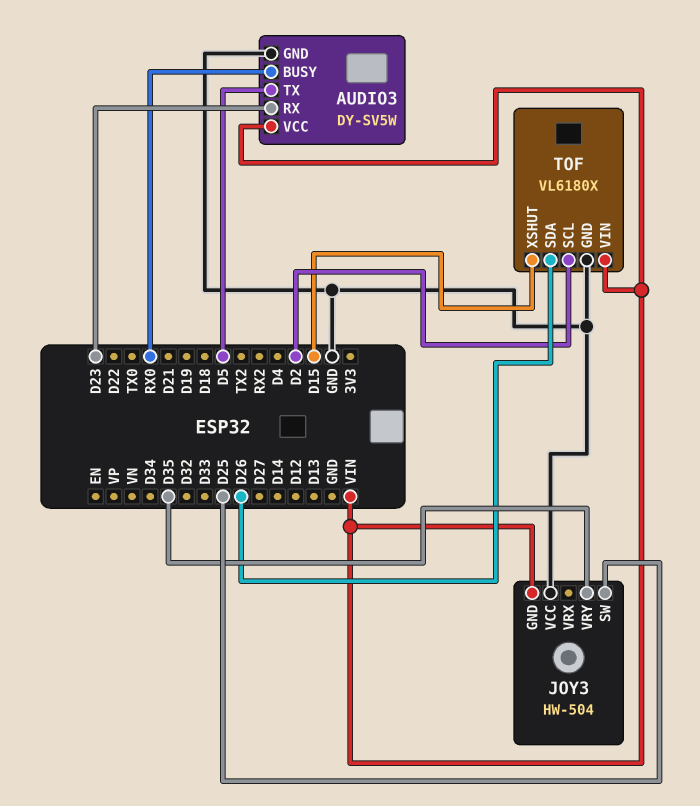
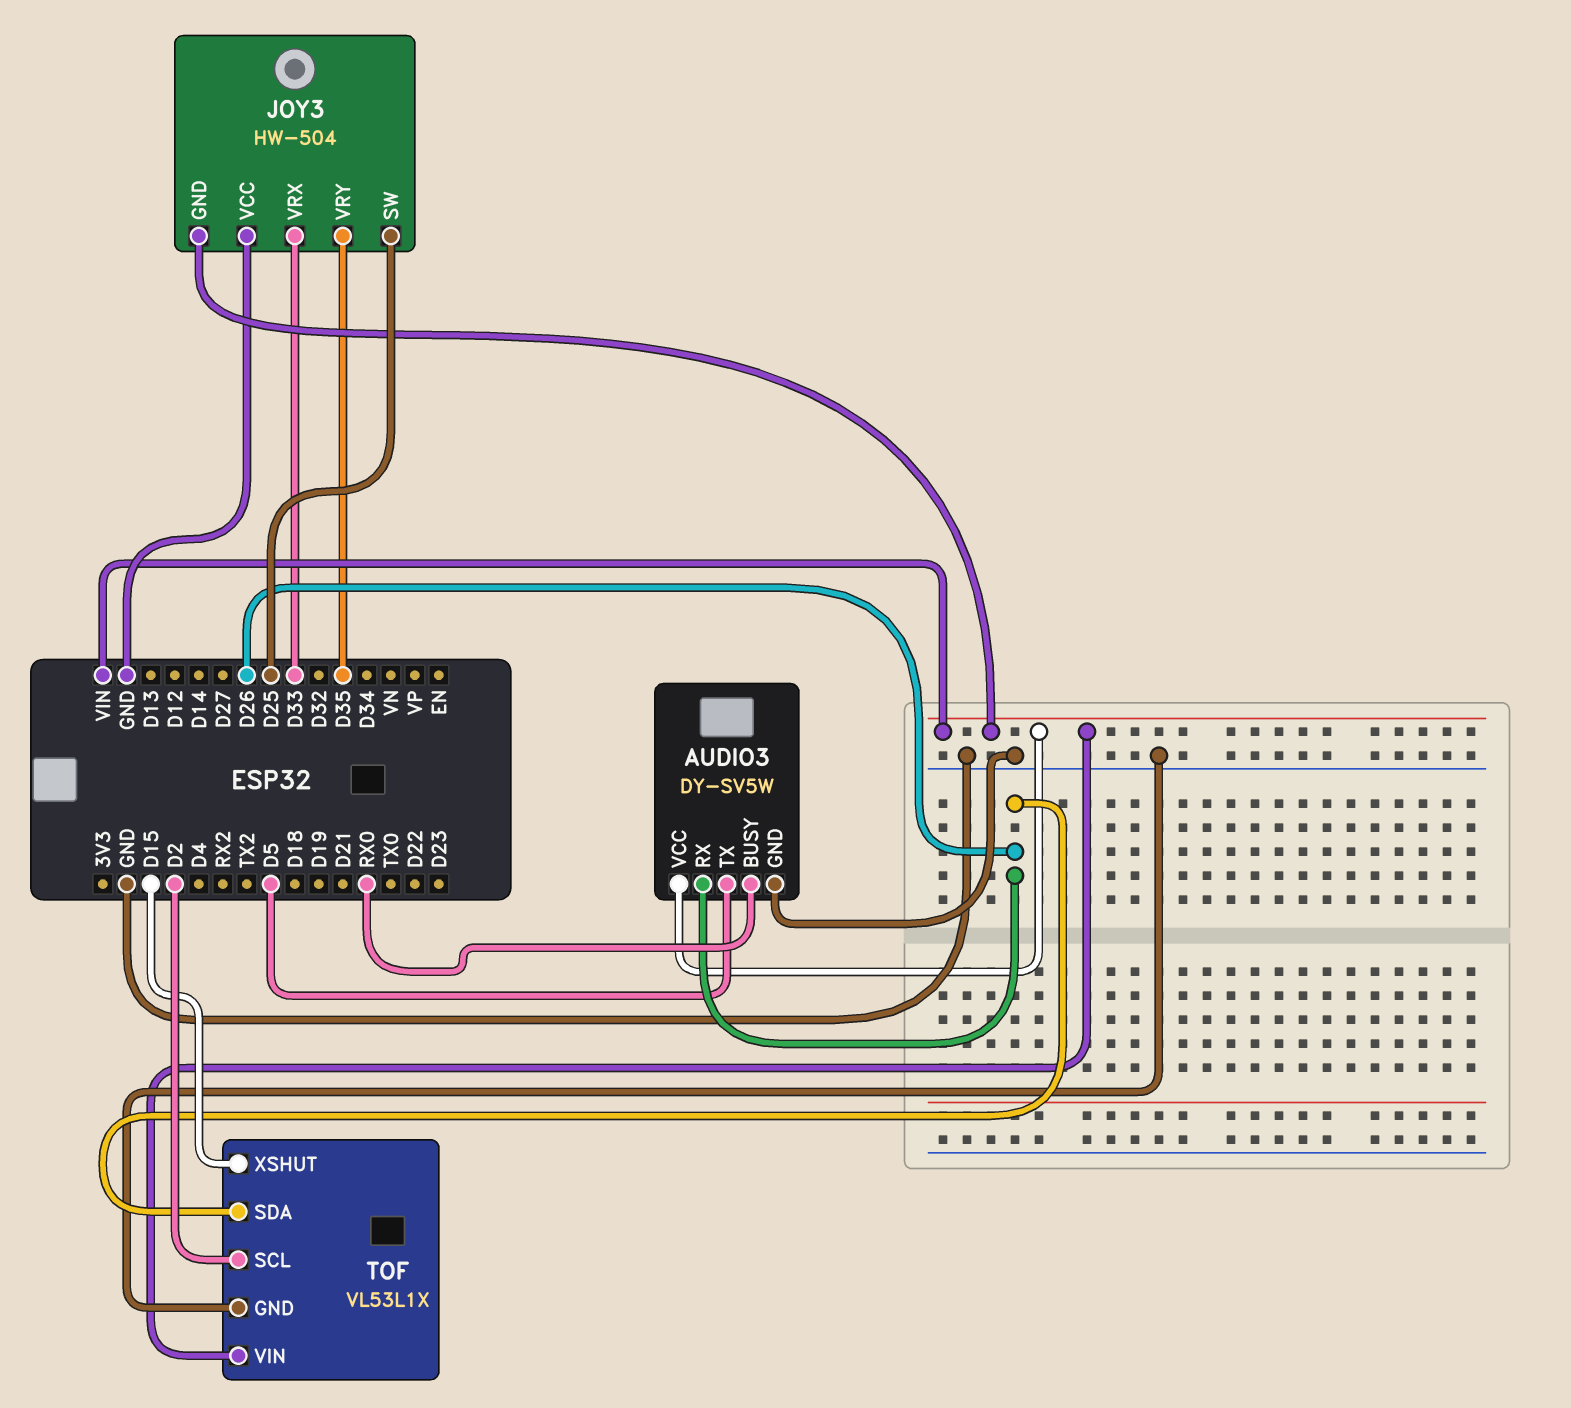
AUDIO3 pin RX: D23 -> D26
JOY3 pin VRX: none -> D33
TOF: VL6180X -> VL53L1X

